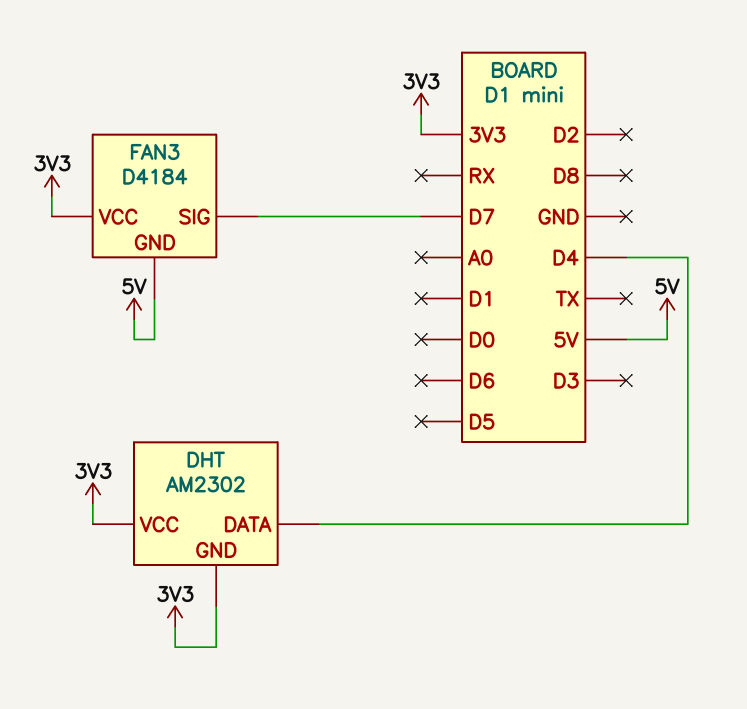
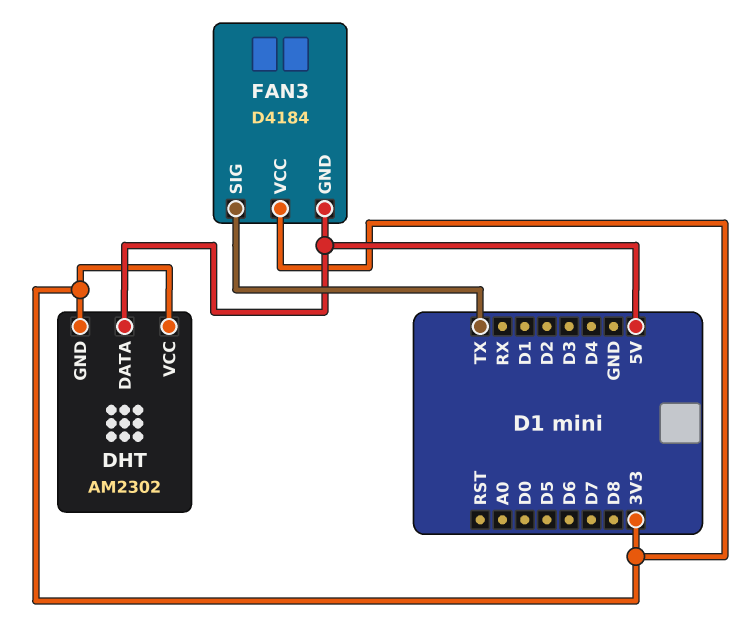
DHT pin DATA: D4 -> 5V
FAN3 pin SIG: D7 -> TX

